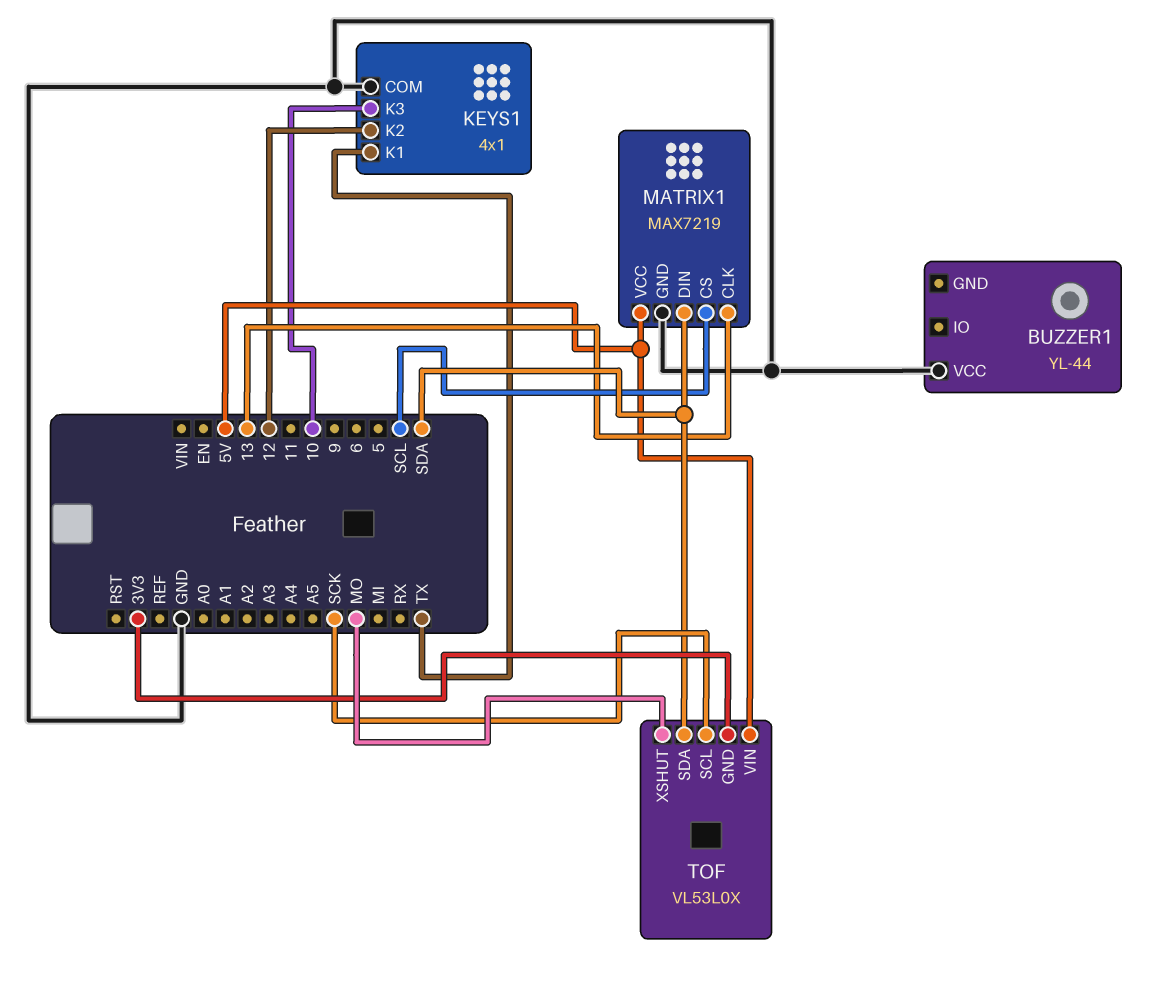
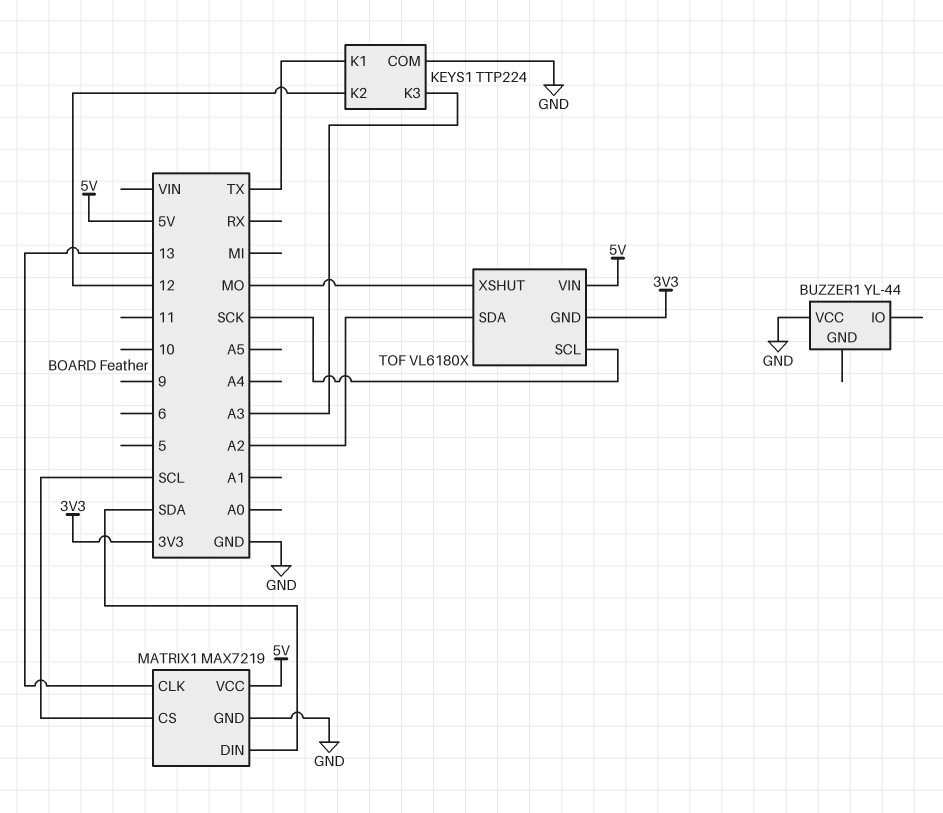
KEYS1: 4x1 -> TTP224
KEYS1 pin K3: 10 -> A3
TOF: VL53L0X -> VL6180X
TOF pin SDA: SDA -> A2

